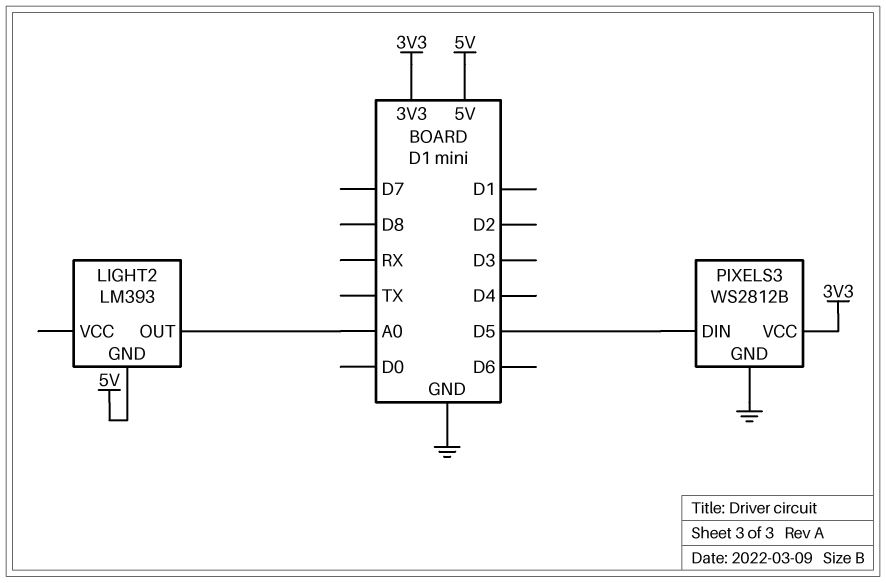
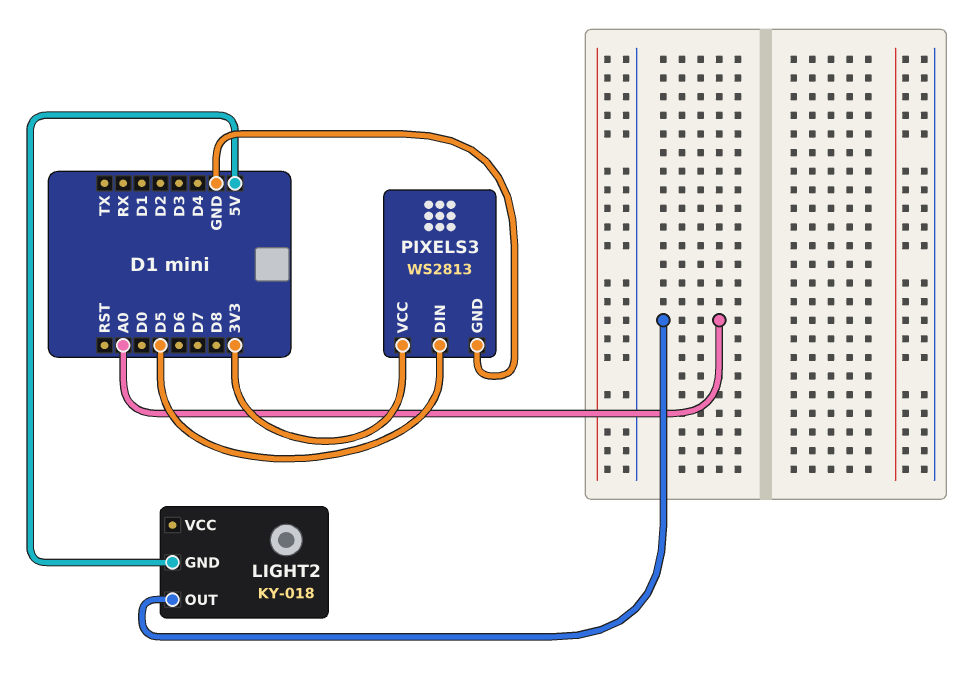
LIGHT2: LM393 -> KY-018
PIXELS3: WS2812B -> WS2813

